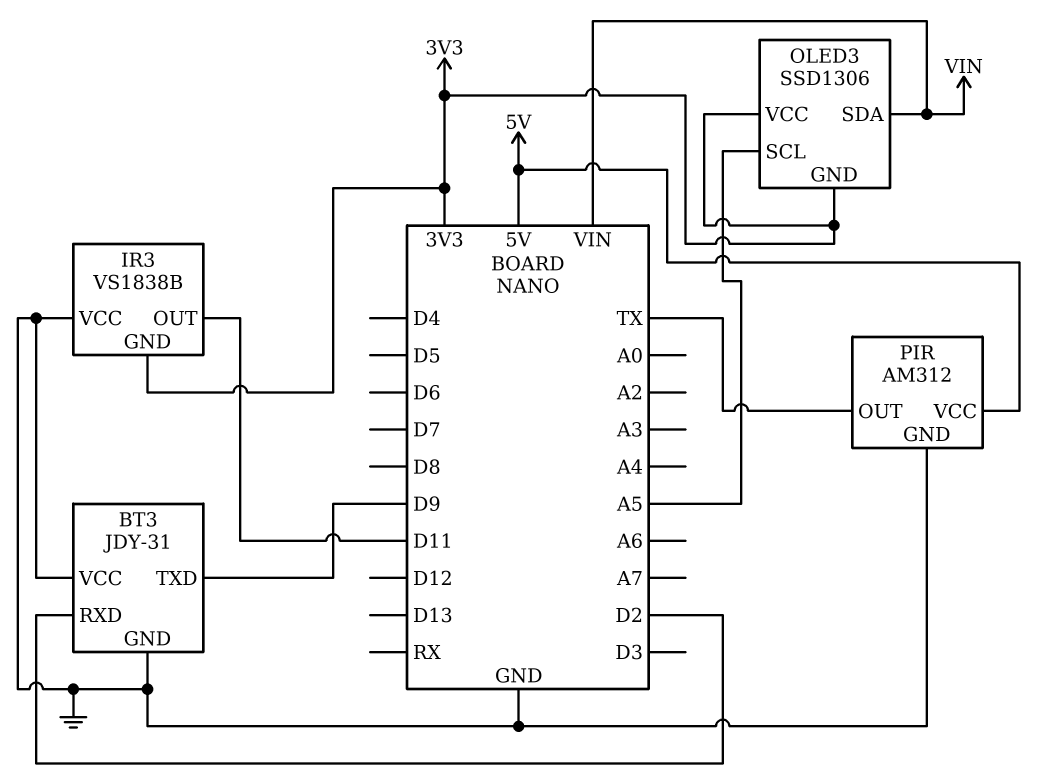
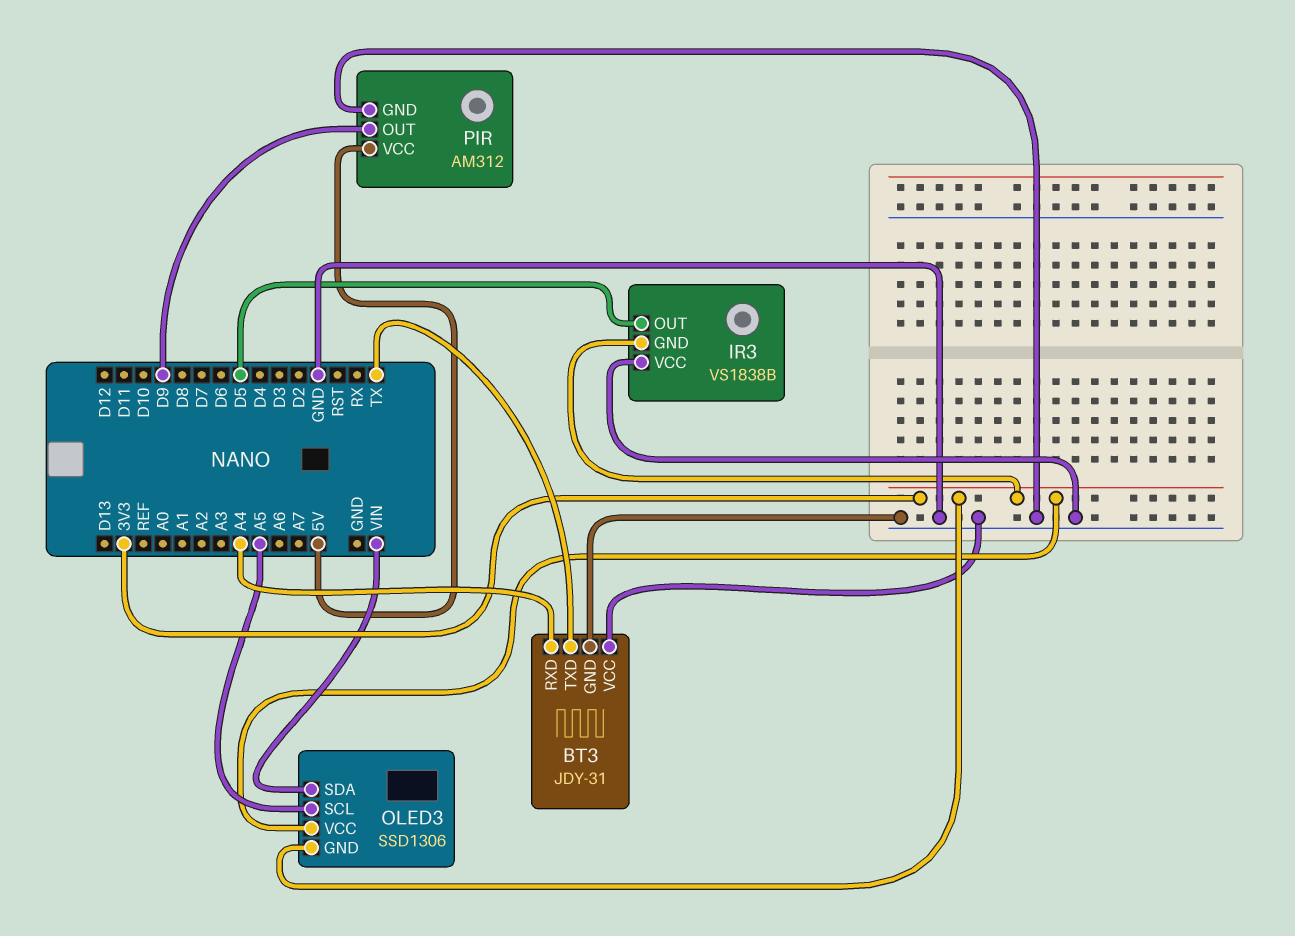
BT3 pin RXD: D2 -> A4
BT3 pin TXD: D9 -> TX
IR3 pin OUT: D11 -> D5
PIR pin OUT: TX -> D9

